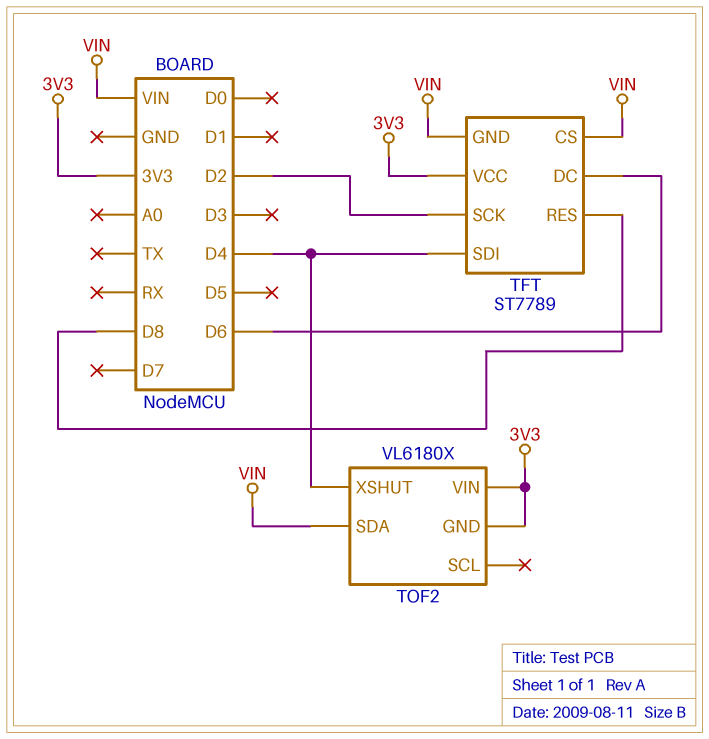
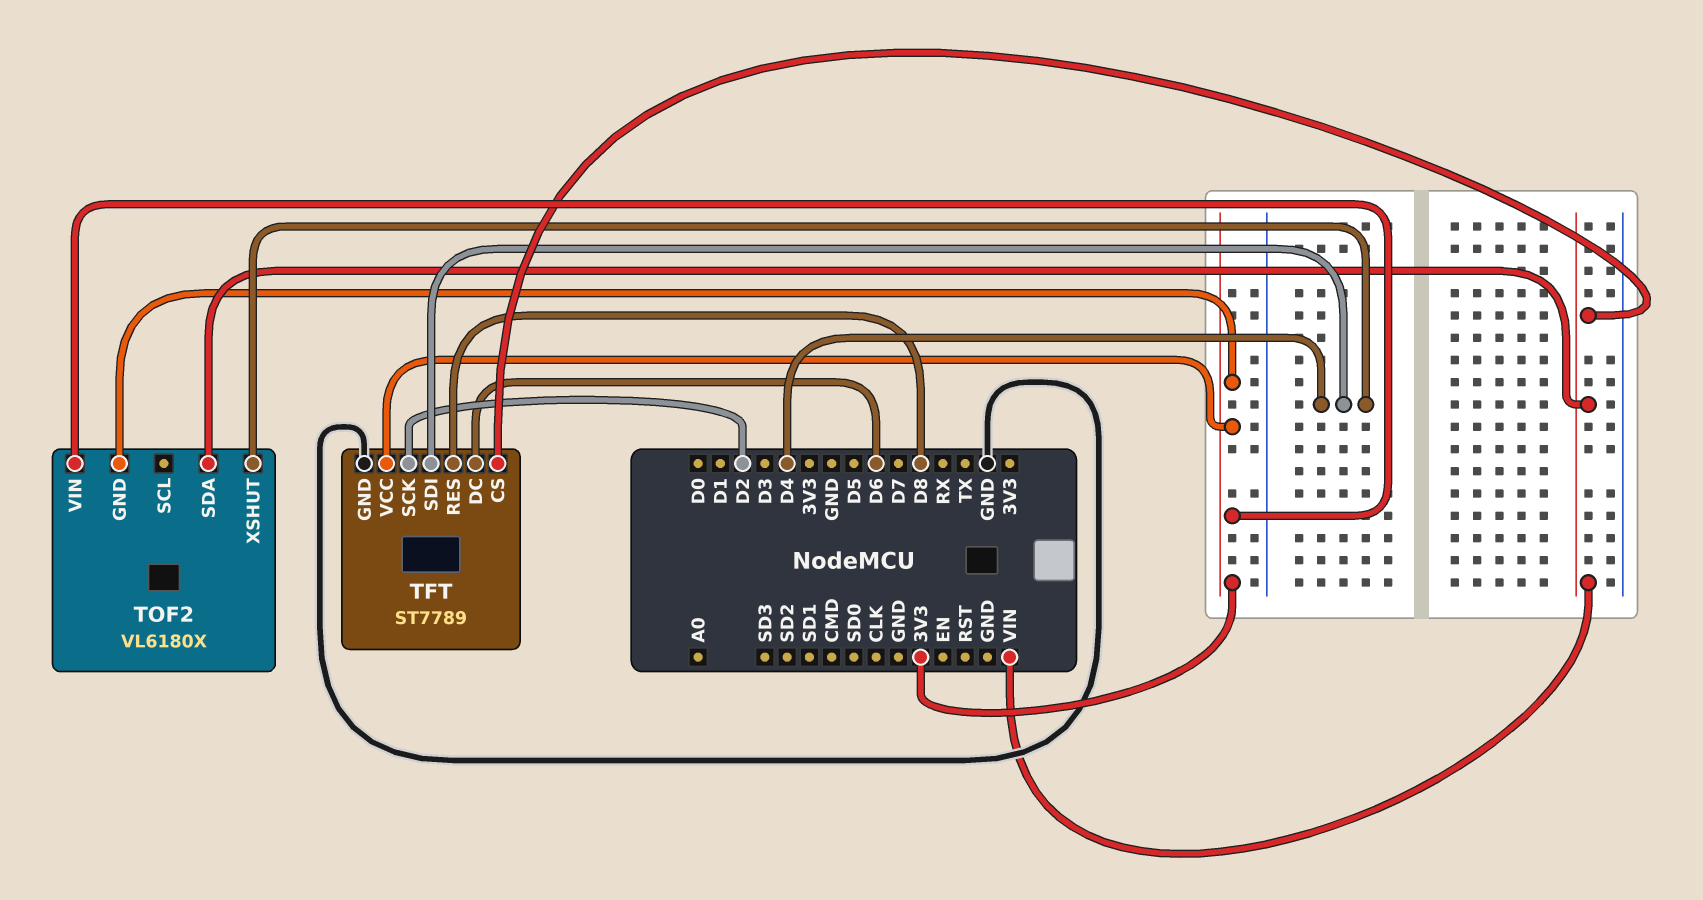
TFT pin GND: VIN -> GND

